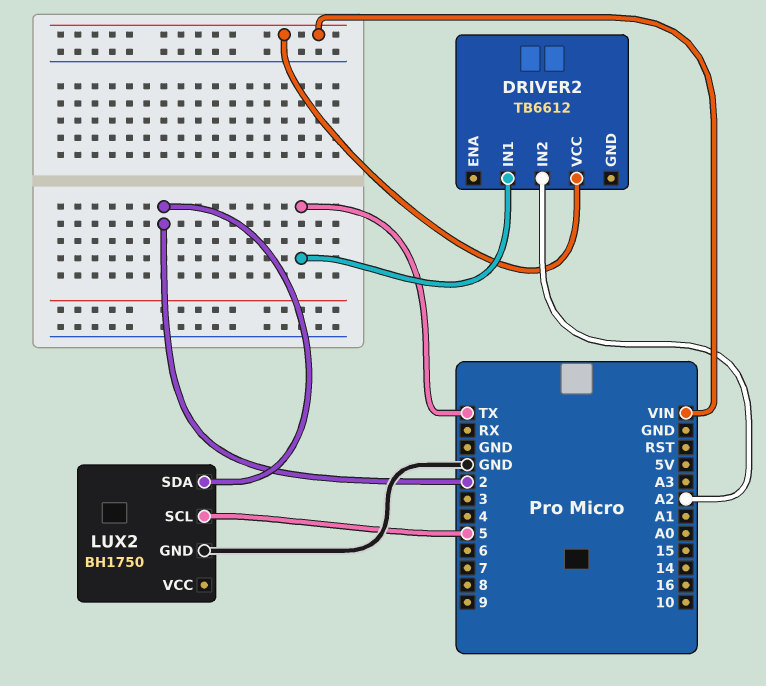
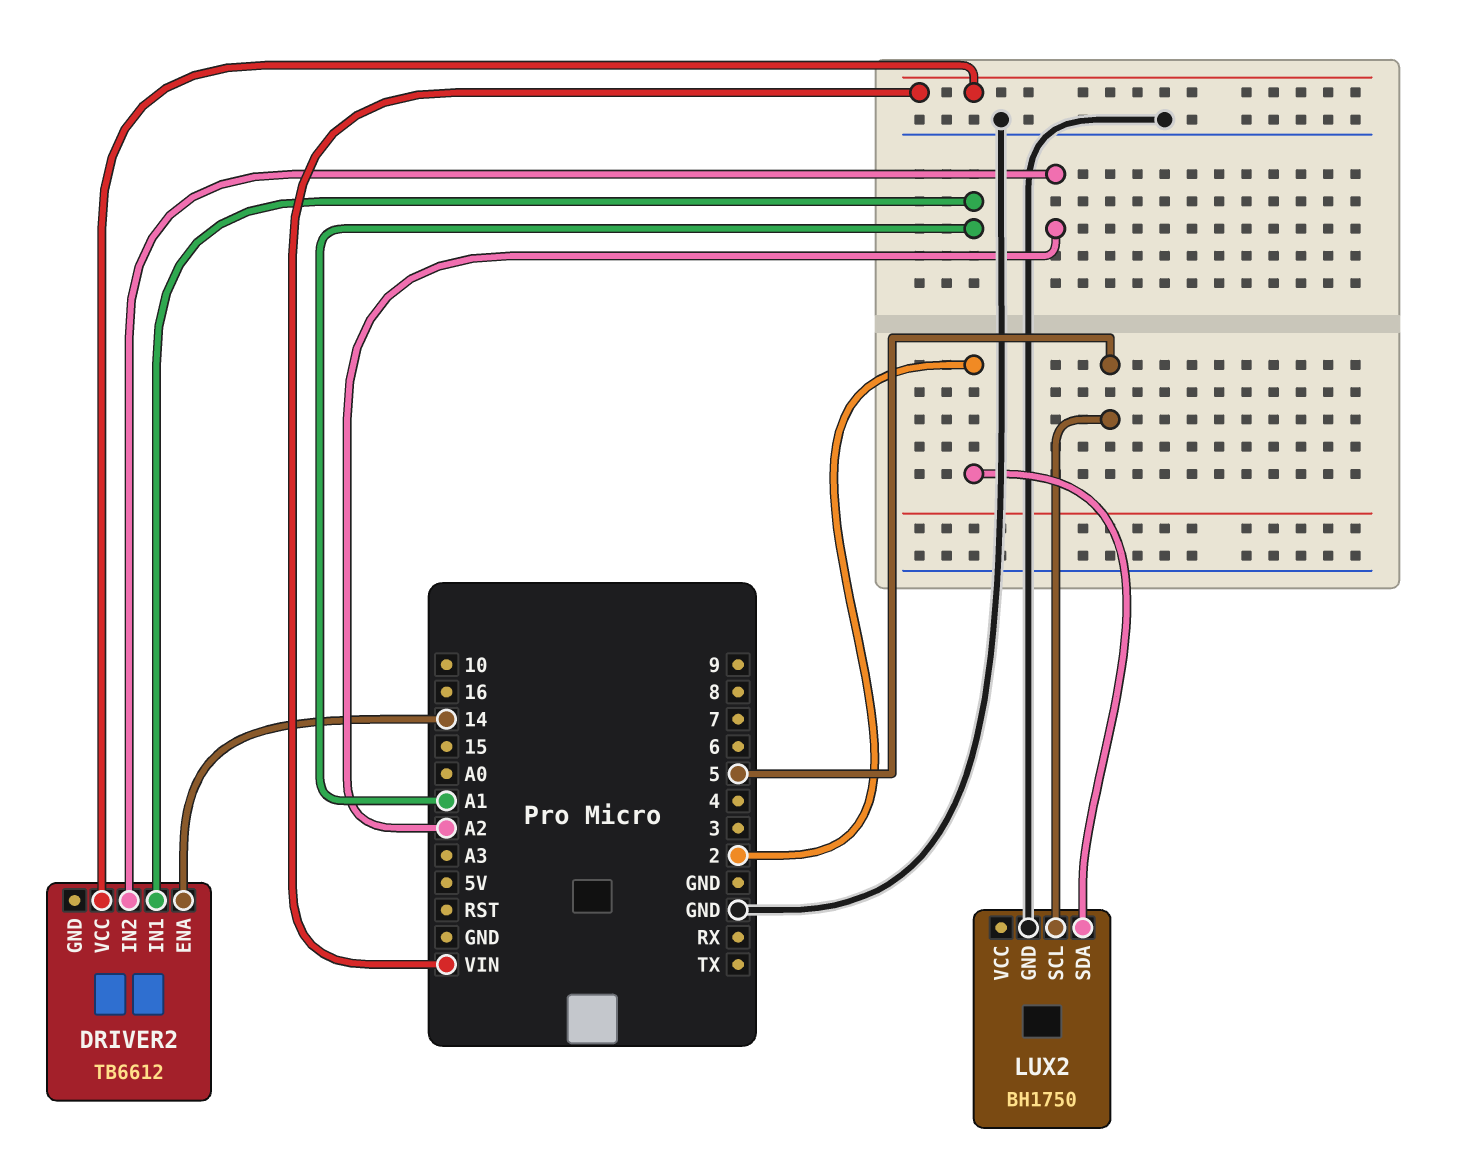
DRIVER2 pin ENA: none -> 14
DRIVER2 pin IN1: TX -> A1

